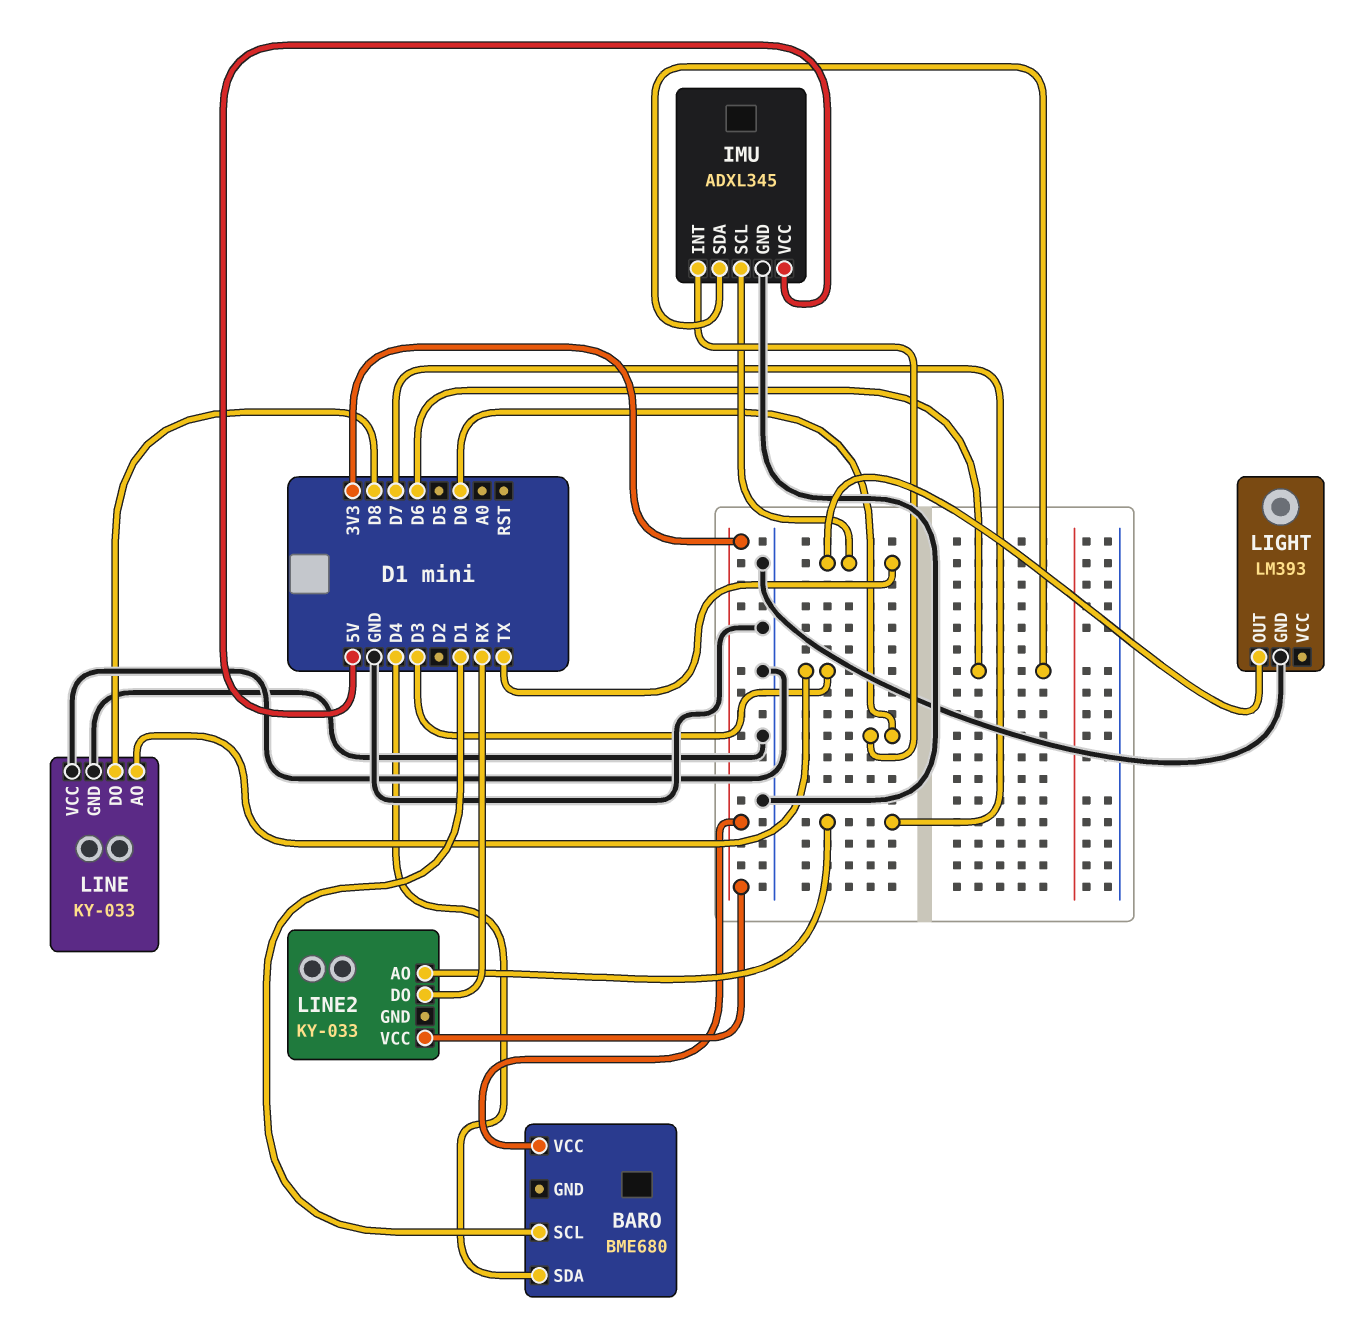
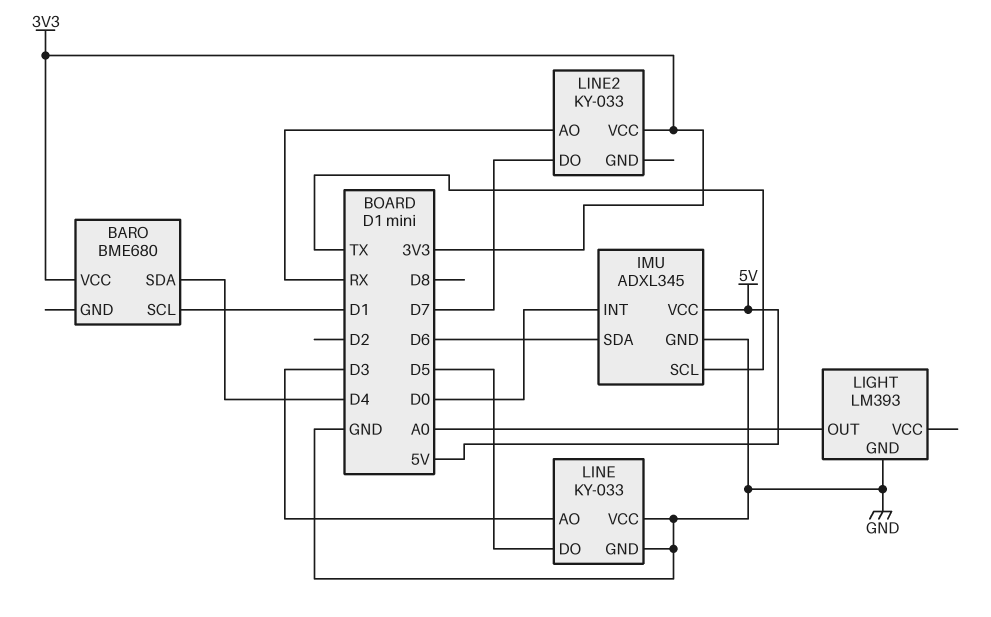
LIGHT pin OUT: TX -> A0
LINE pin DO: D8 -> D5
LINE2 pin AO: D7 -> RX
LINE2 pin DO: RX -> D7

